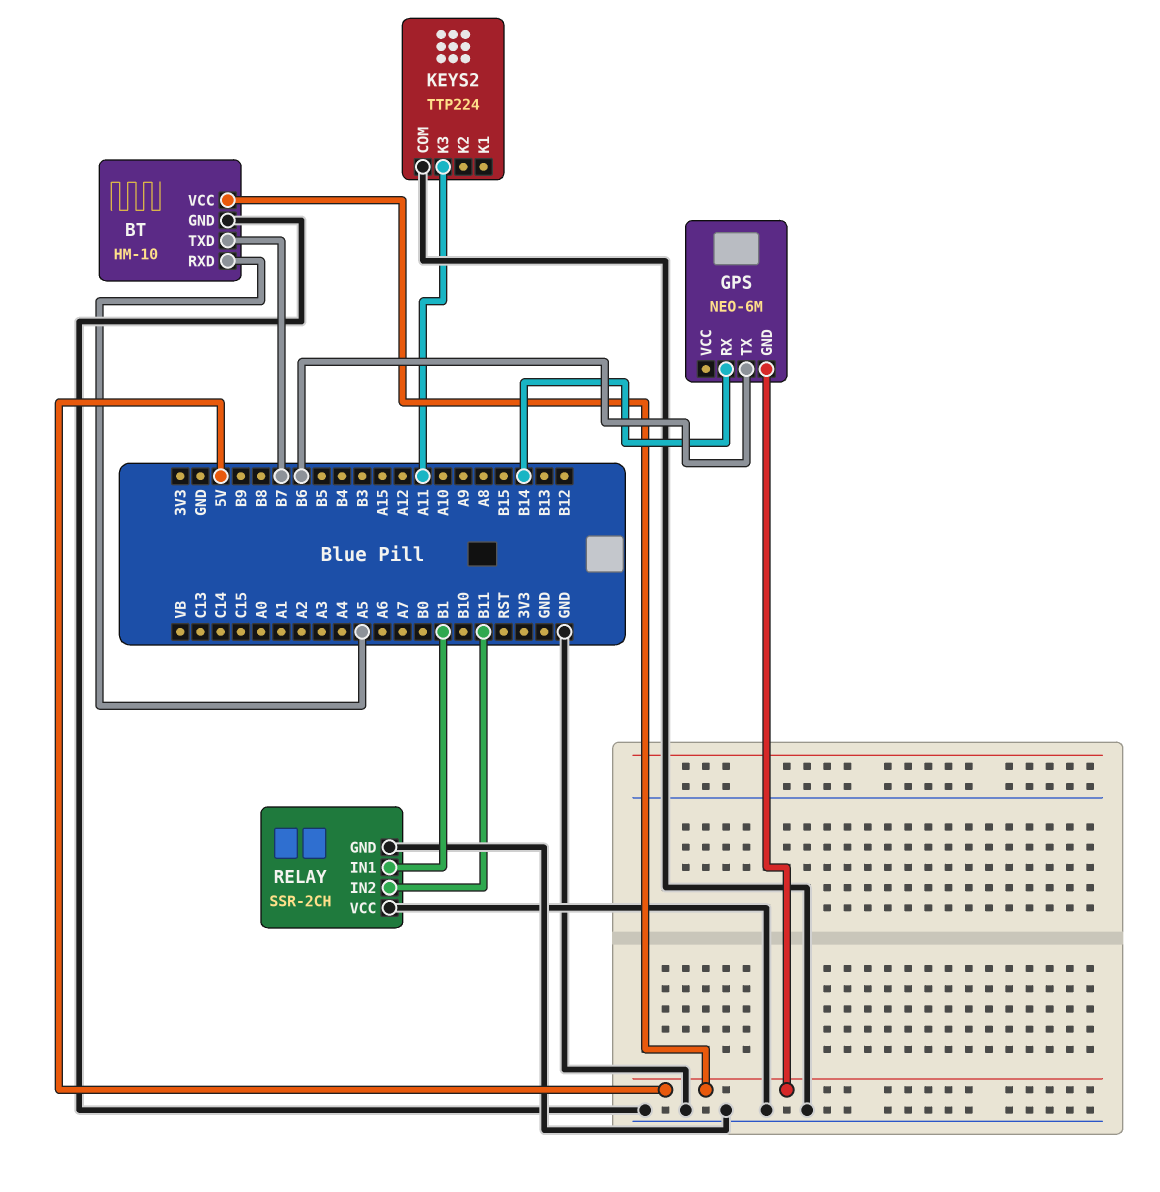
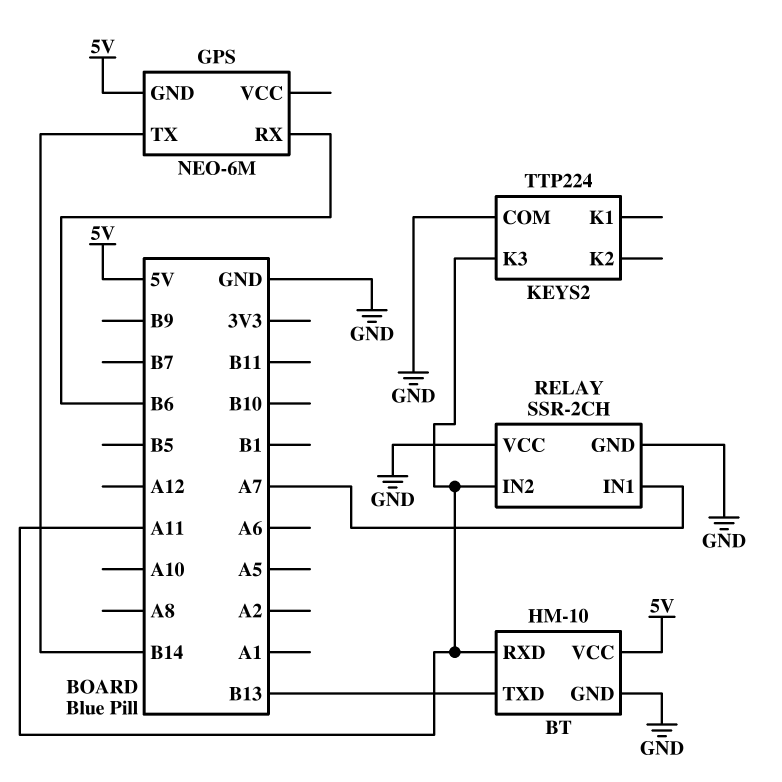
BT pin RXD: A5 -> A11
BT pin TXD: B7 -> B13
GPS pin RX: B14 -> B6
GPS pin TX: B6 -> B14
RELAY pin IN1: B1 -> A7
RELAY pin IN2: B11 -> A11

